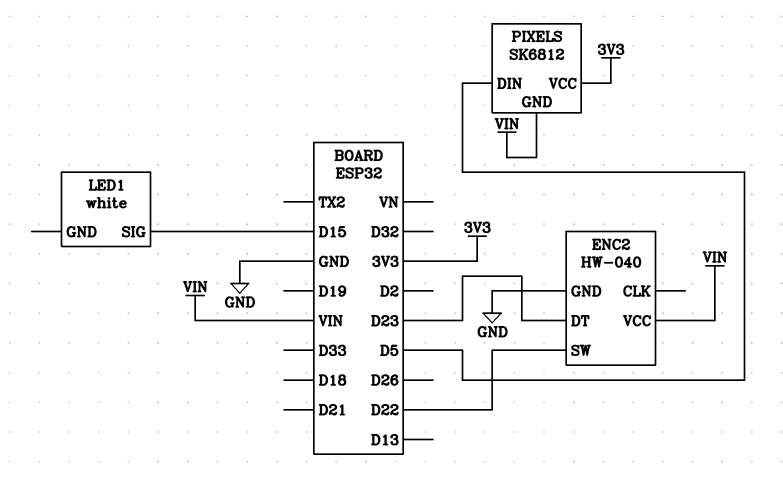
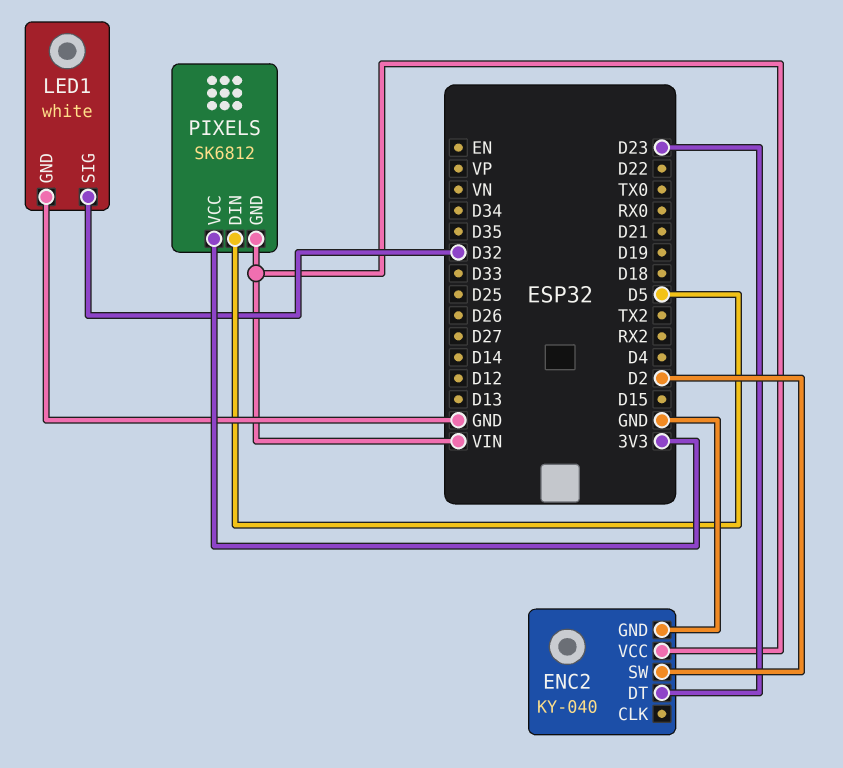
ENC2: HW-040 -> KY-040
ENC2 pin SW: D22 -> D2
LED1 pin GND: none -> GND
LED1 pin SIG: D15 -> D32

